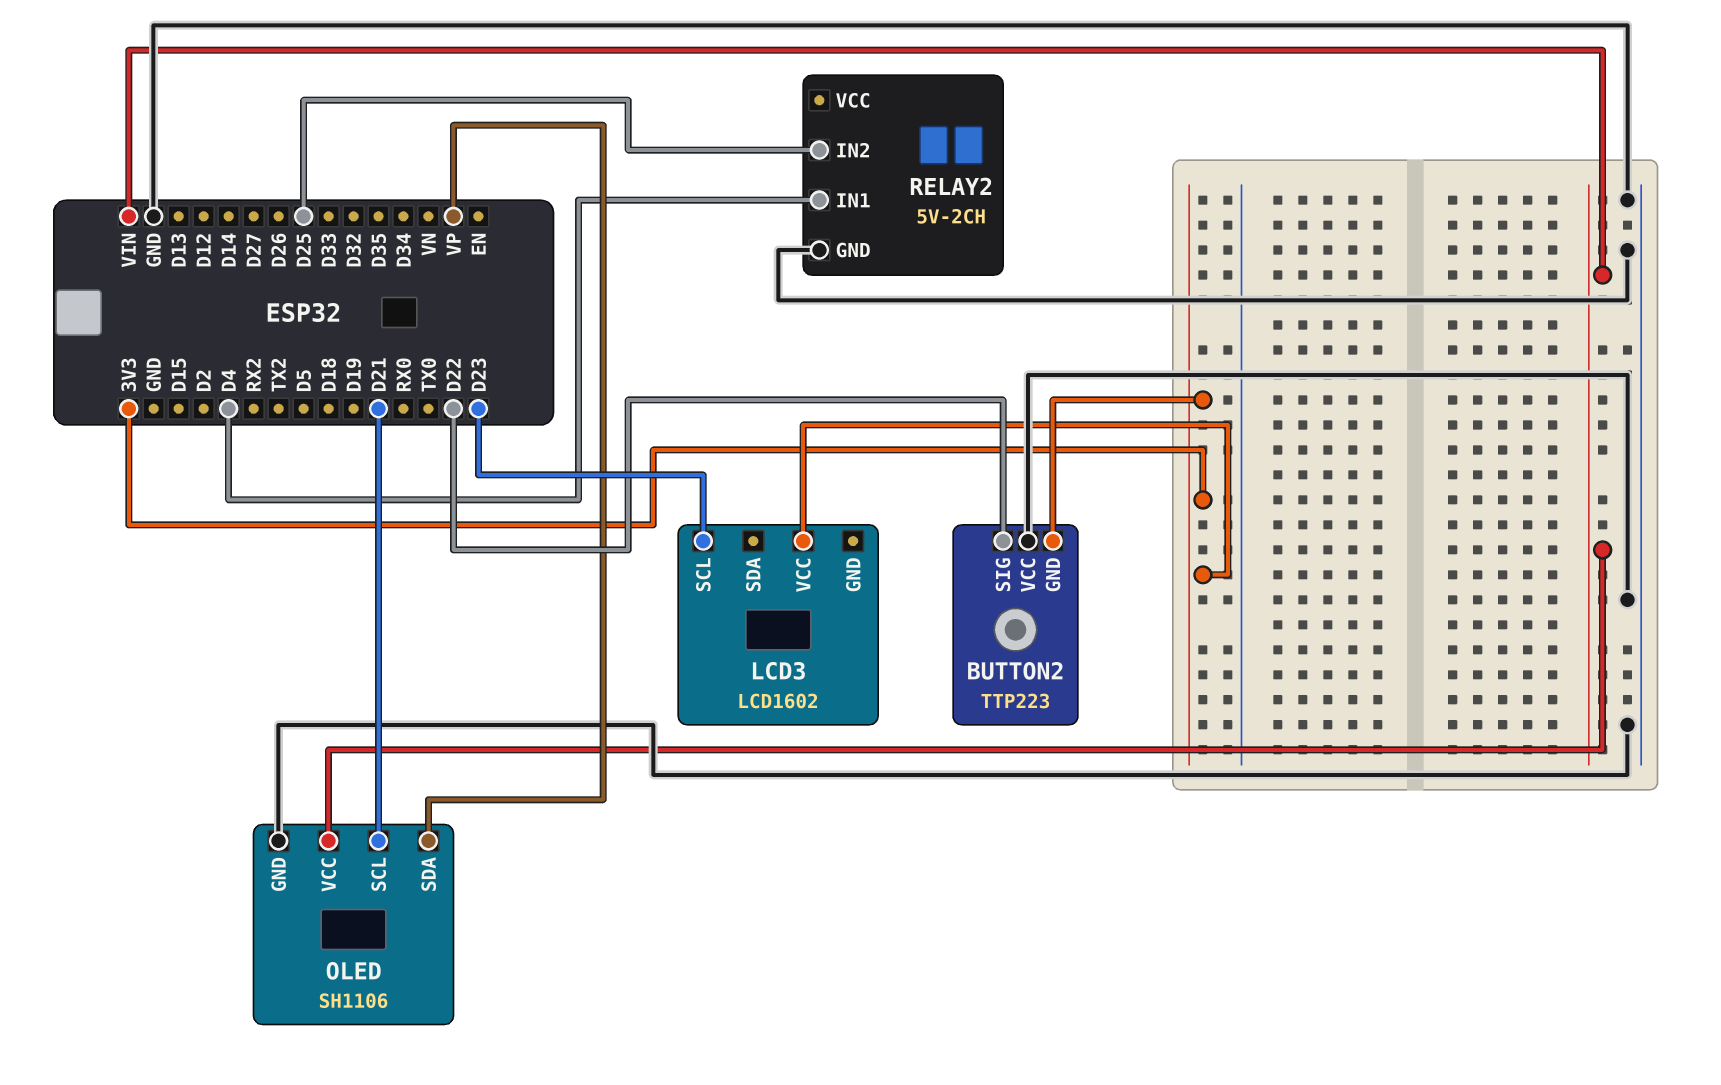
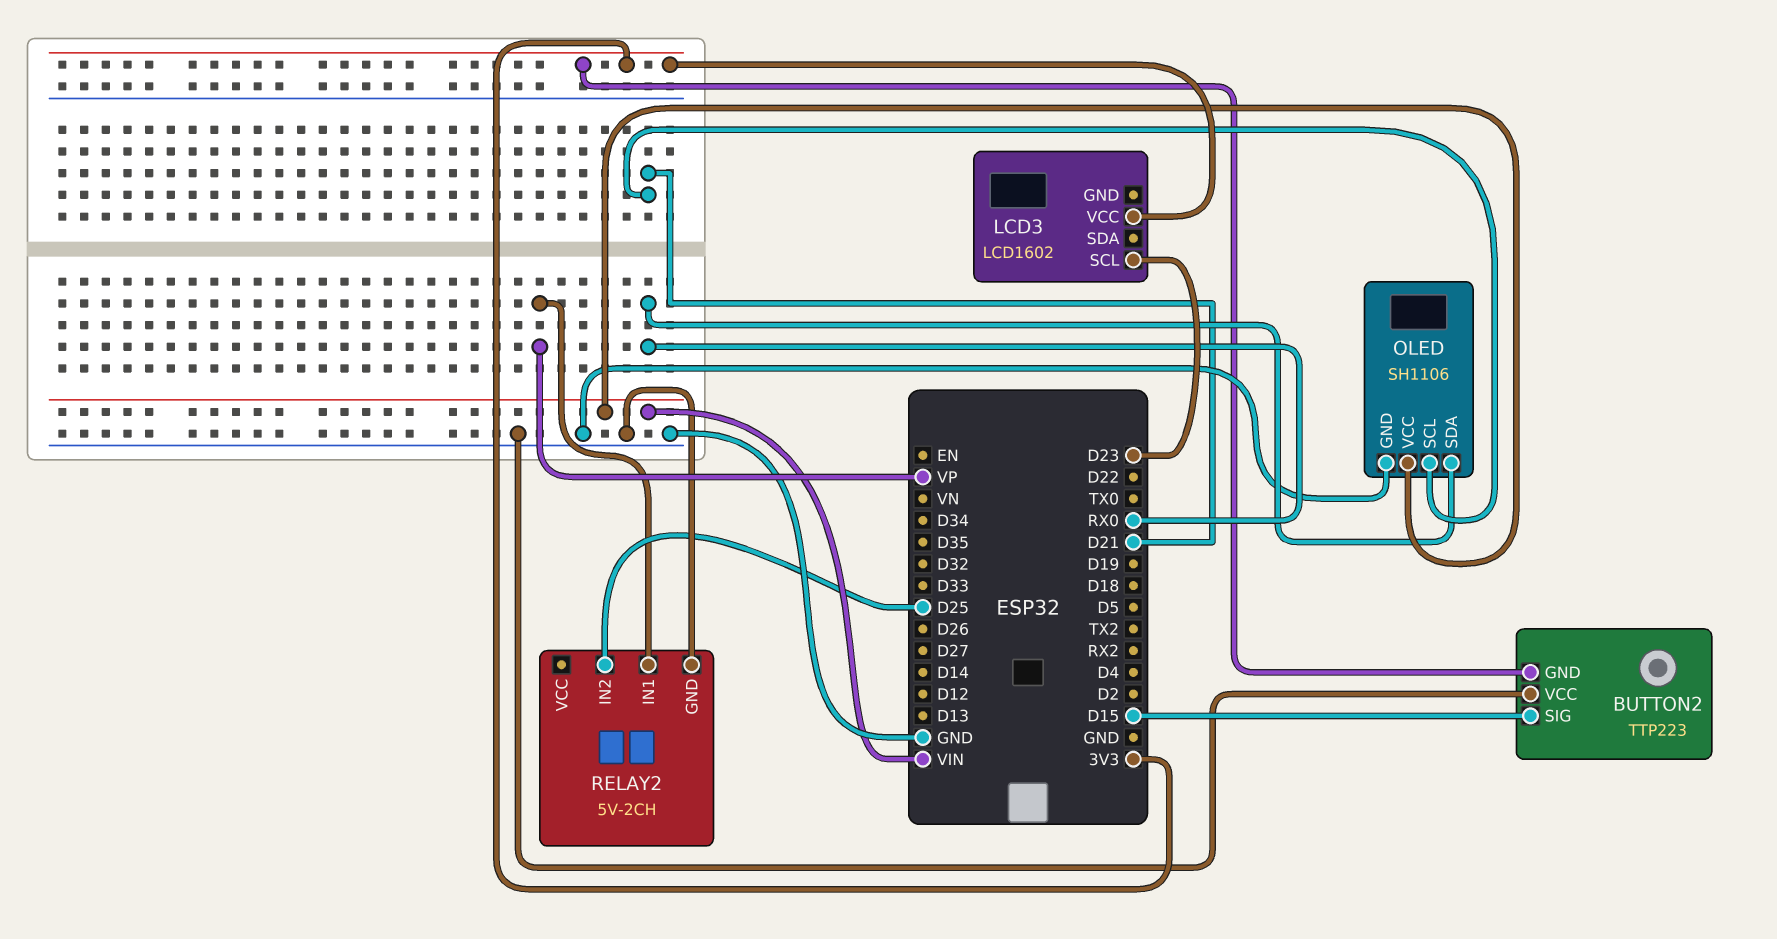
BUTTON2 pin SIG: D22 -> D15
OLED pin SDA: VP -> RX0
RELAY2 pin IN1: D4 -> VP

